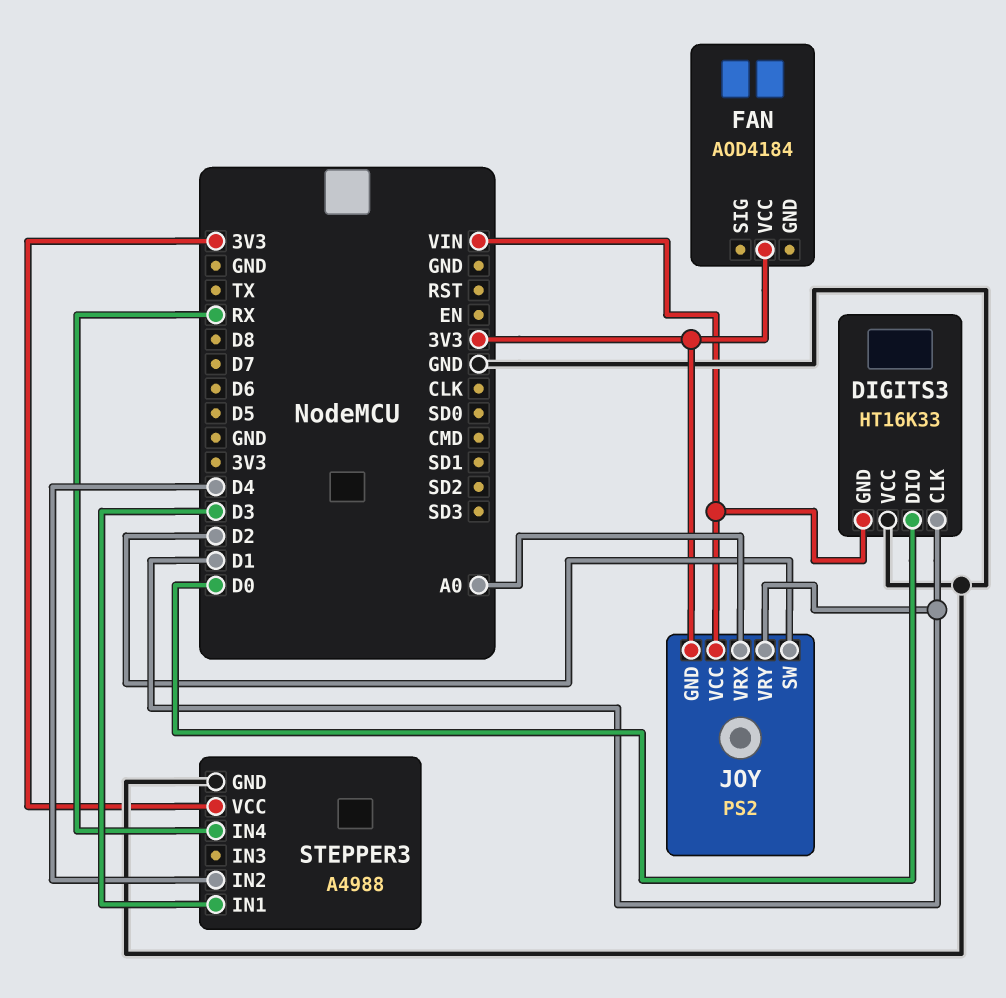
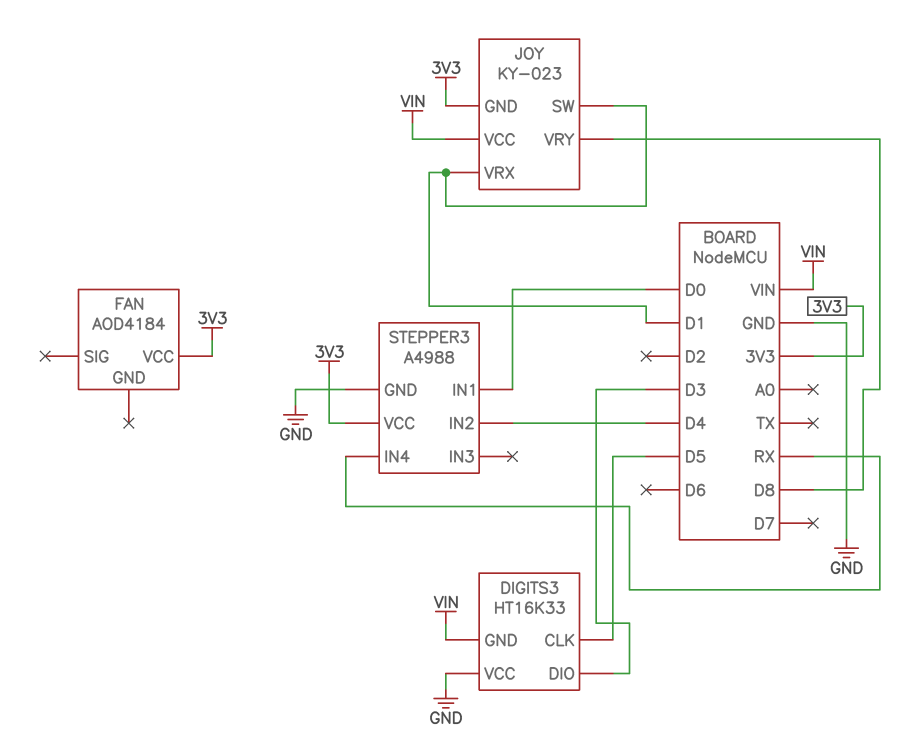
DIGITS3 pin CLK: D1 -> D5
DIGITS3 pin DIO: D0 -> D3
JOY: PS2 -> KY-023
JOY pin SW: D2 -> D1
JOY pin VRX: A0 -> D1
JOY pin VRY: D1 -> D8
STEPPER3 pin IN1: D3 -> D0

